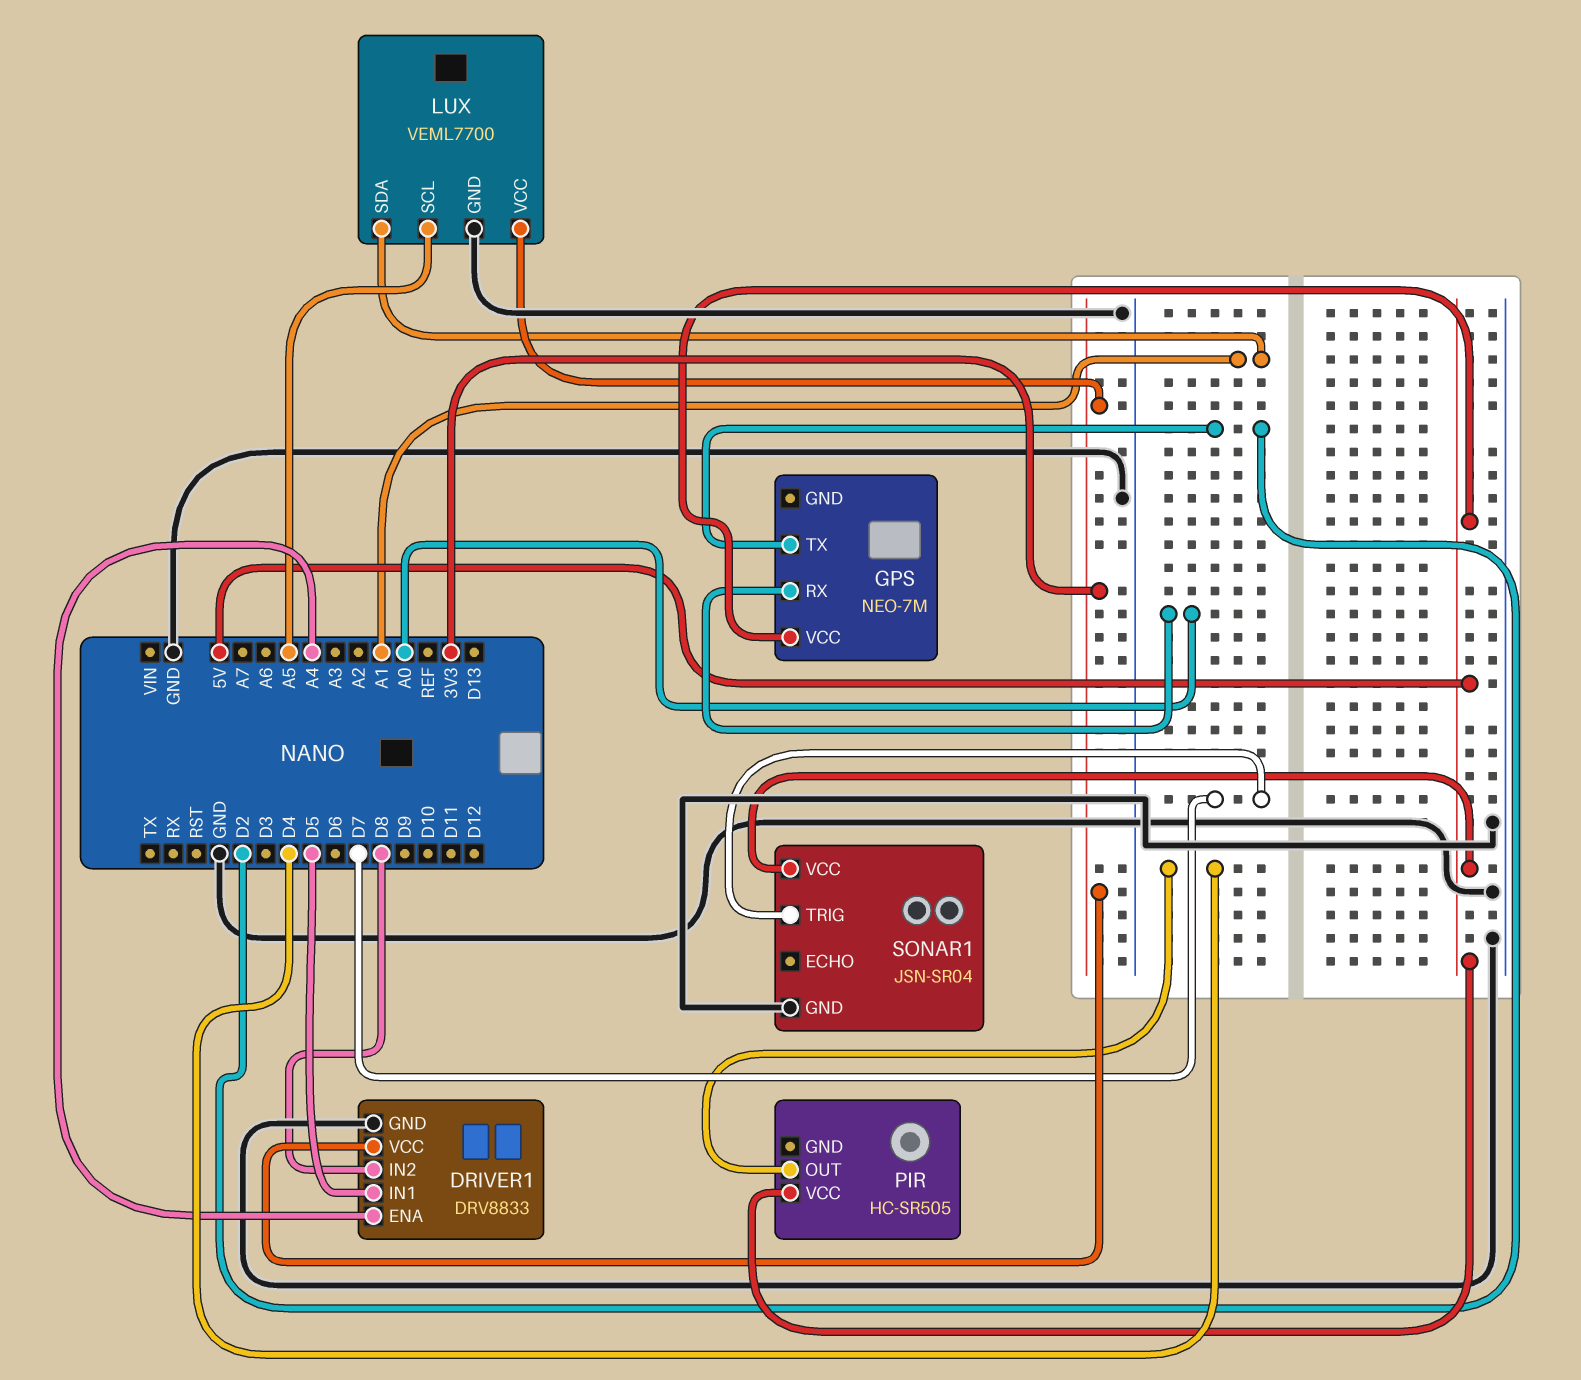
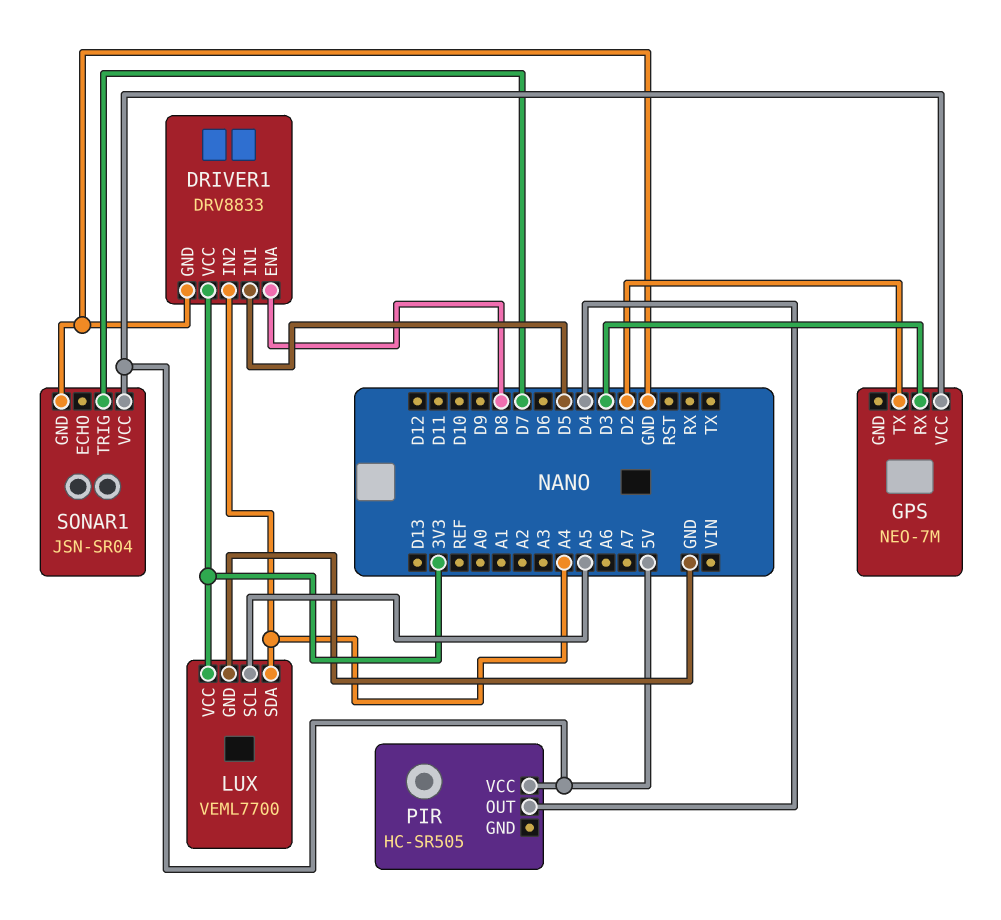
DRIVER1 pin ENA: A4 -> D8
DRIVER1 pin IN2: D8 -> A4
GPS pin RX: A0 -> D3
LUX pin SDA: A1 -> A4

